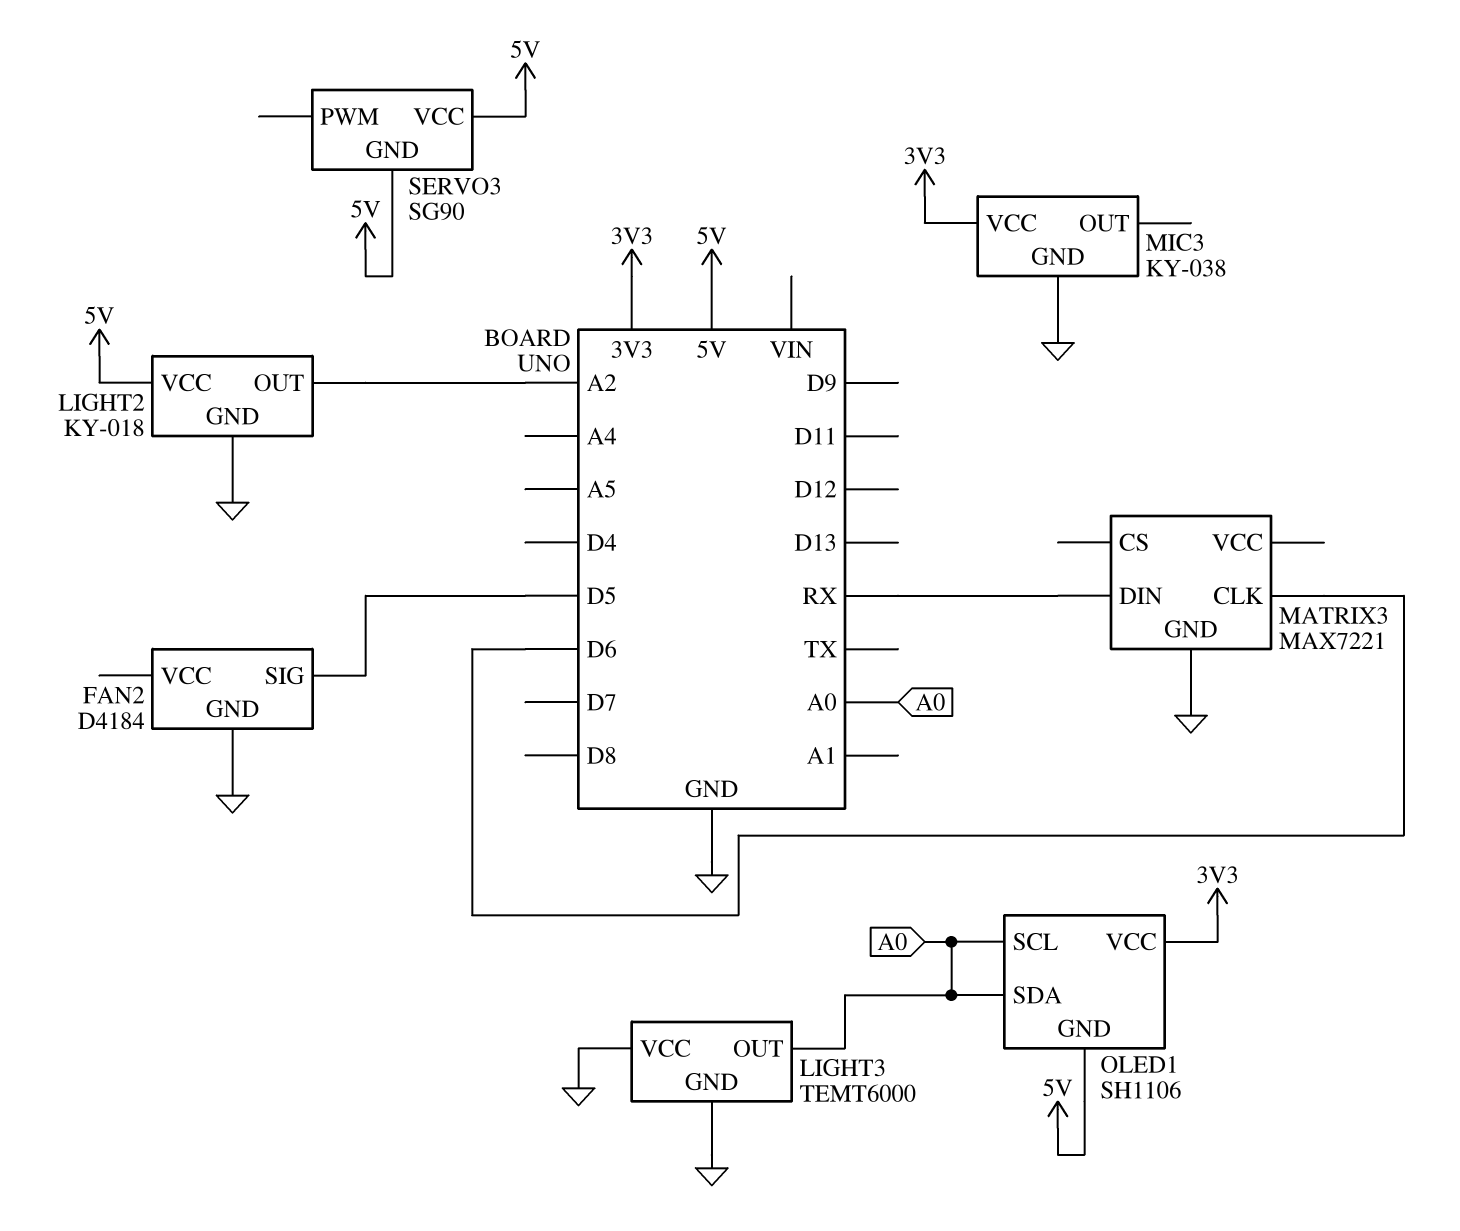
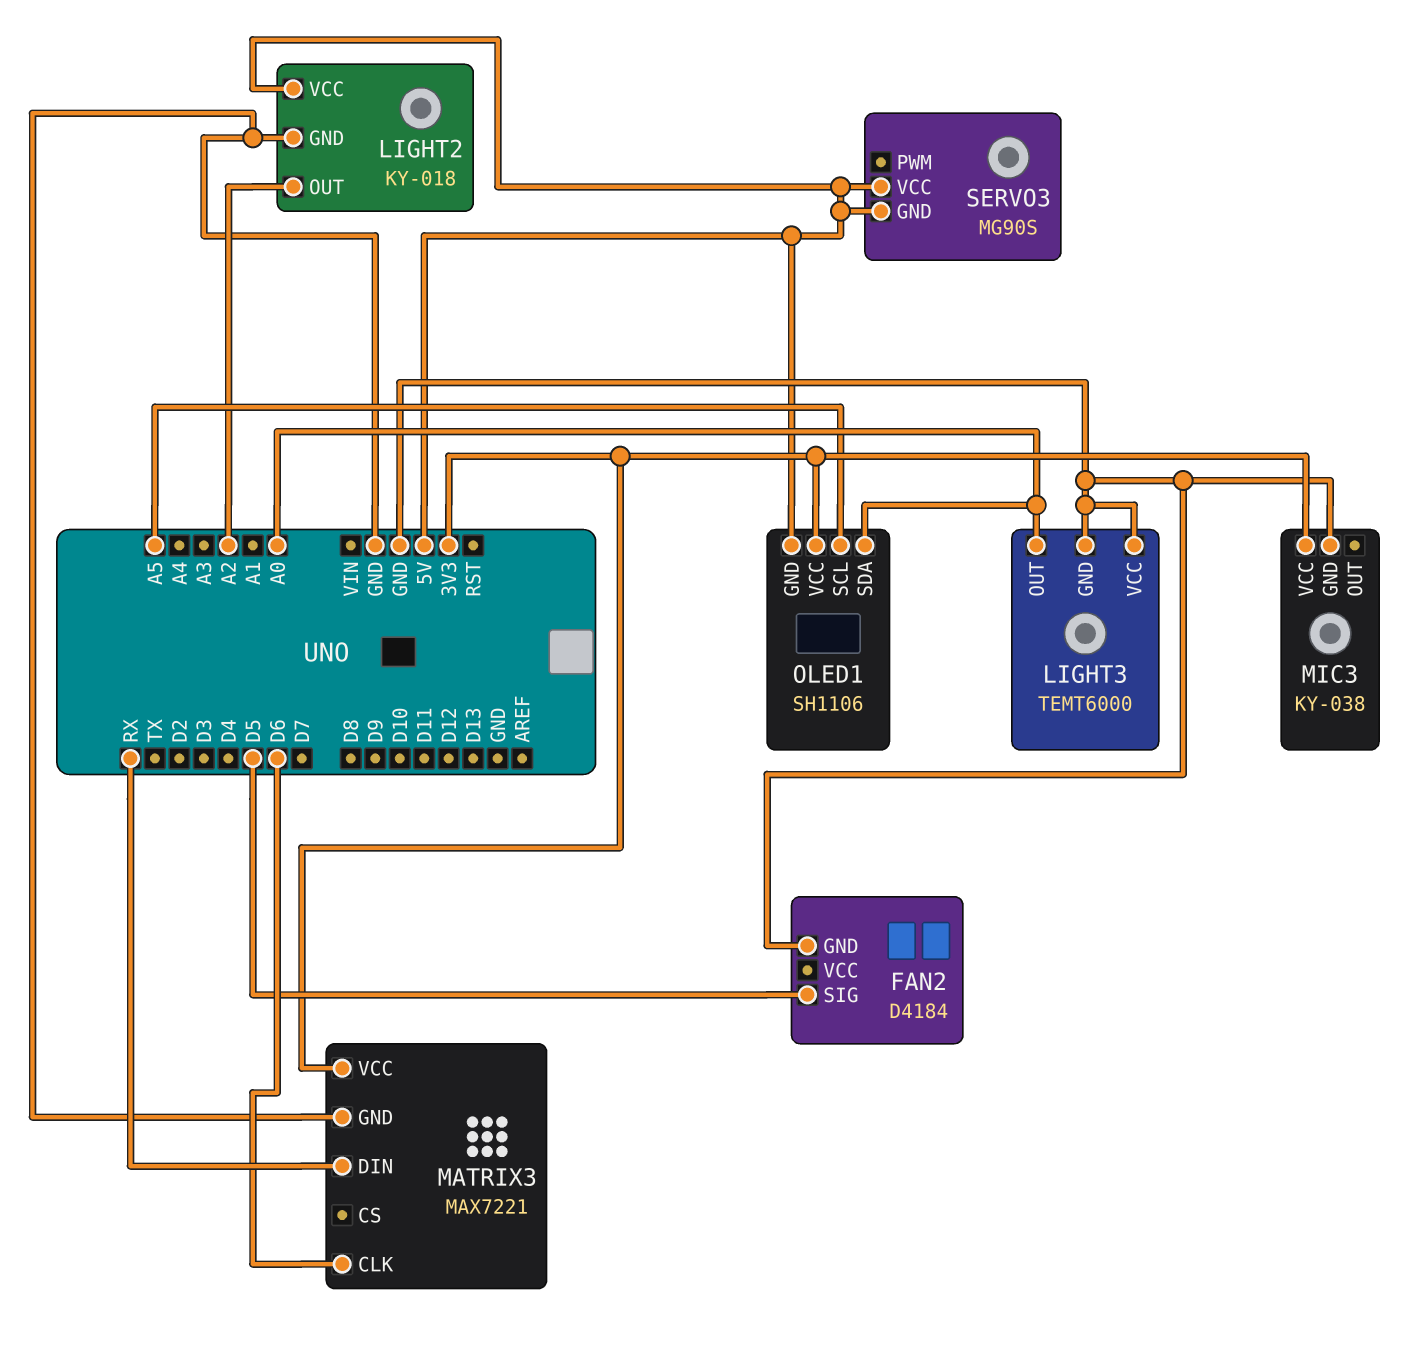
MATRIX3 pin VCC: none -> 3V3
OLED1 pin SCL: A0 -> A5
SERVO3: SG90 -> MG90S

